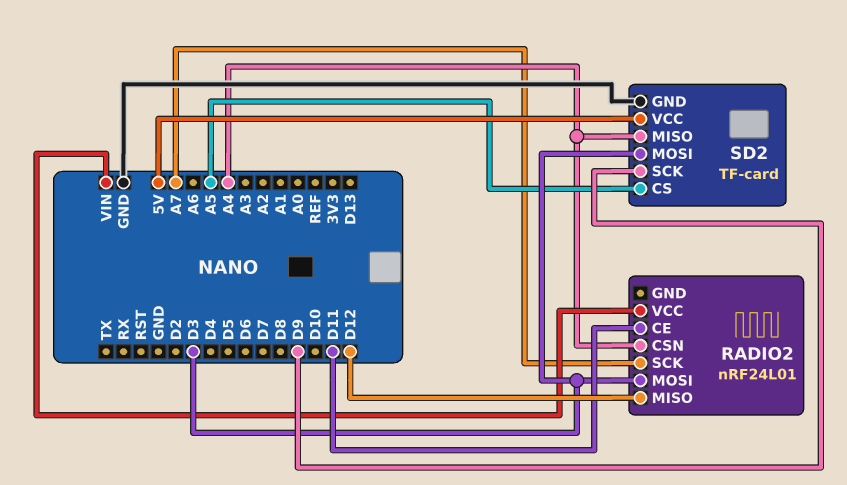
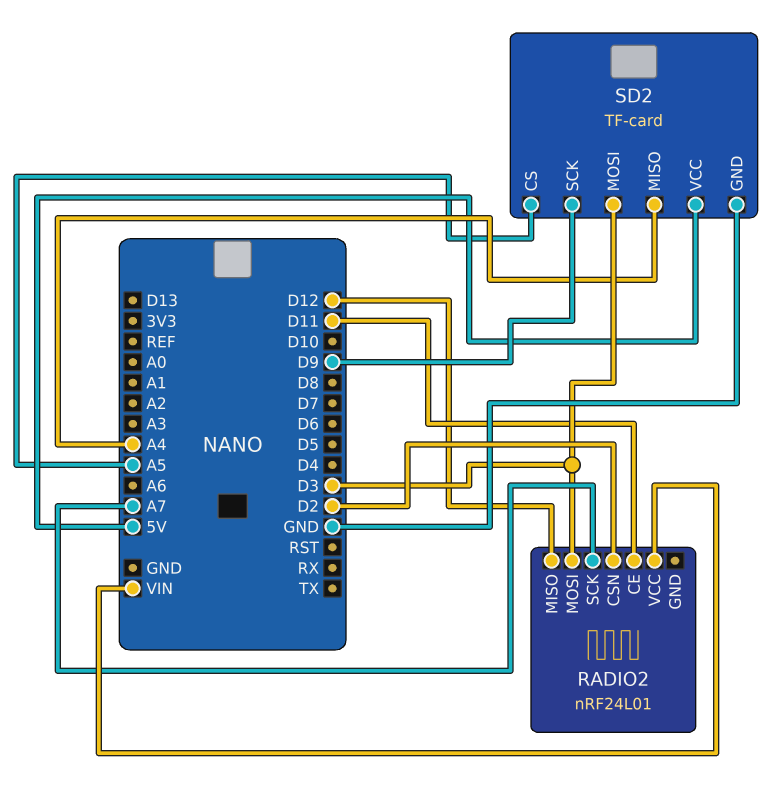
RADIO2 pin CSN: A4 -> D2

